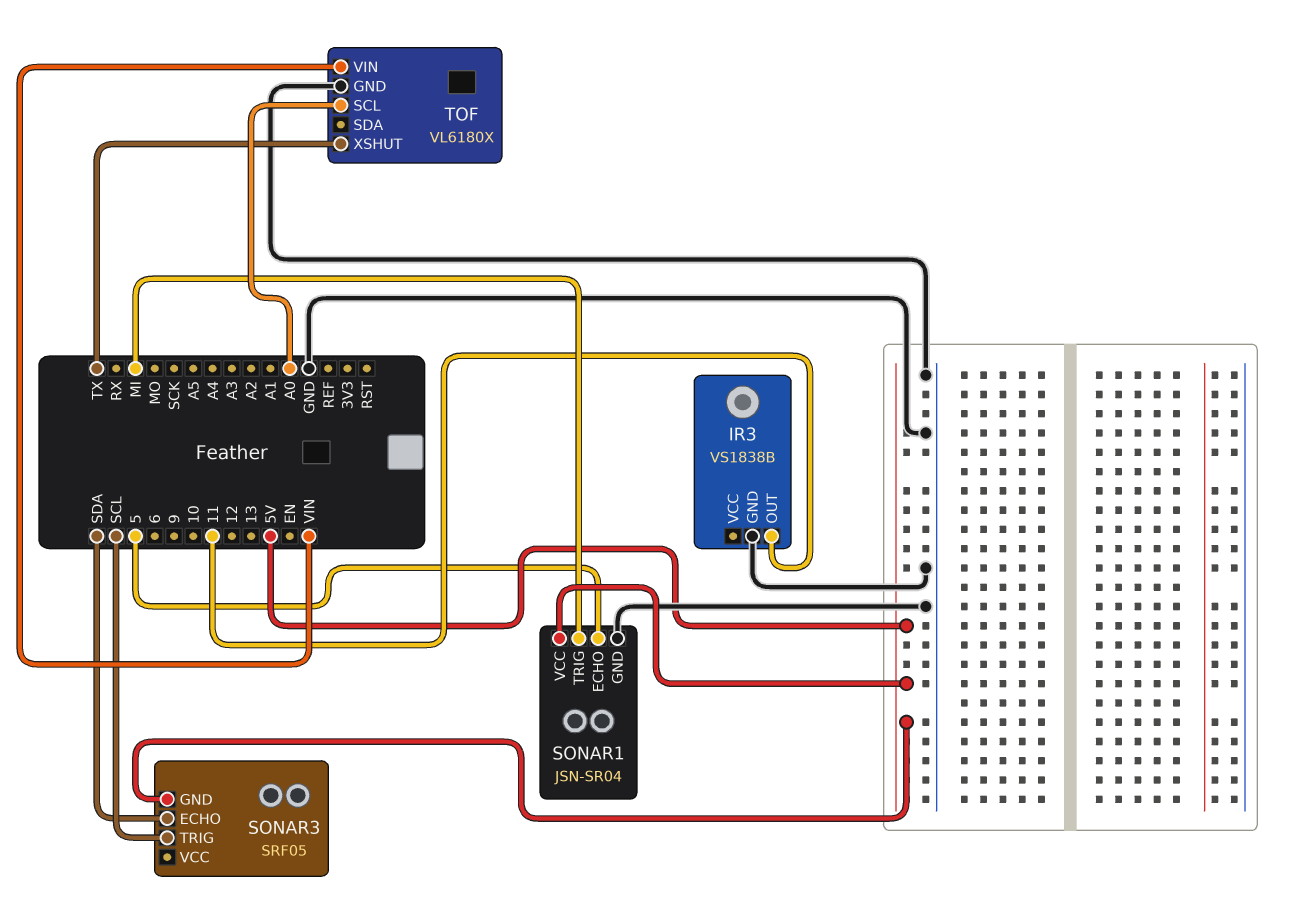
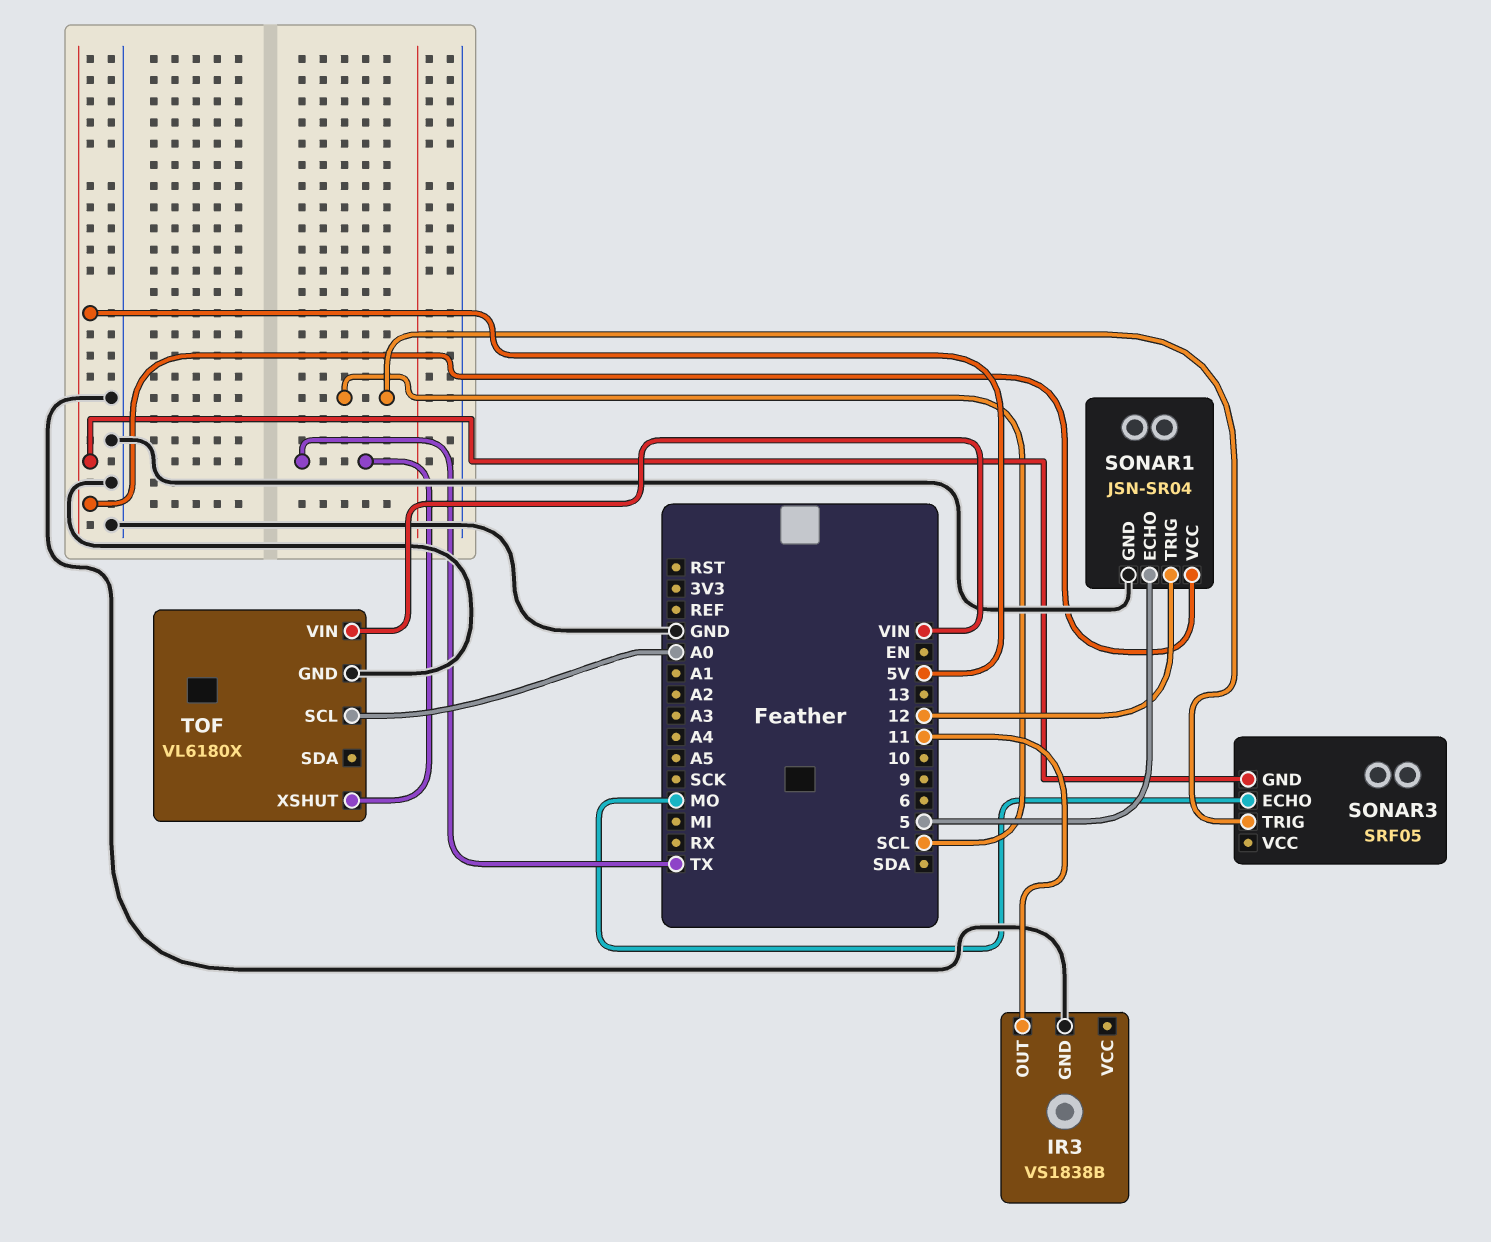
SONAR1 pin TRIG: MI -> 12
SONAR3 pin ECHO: SDA -> MO

